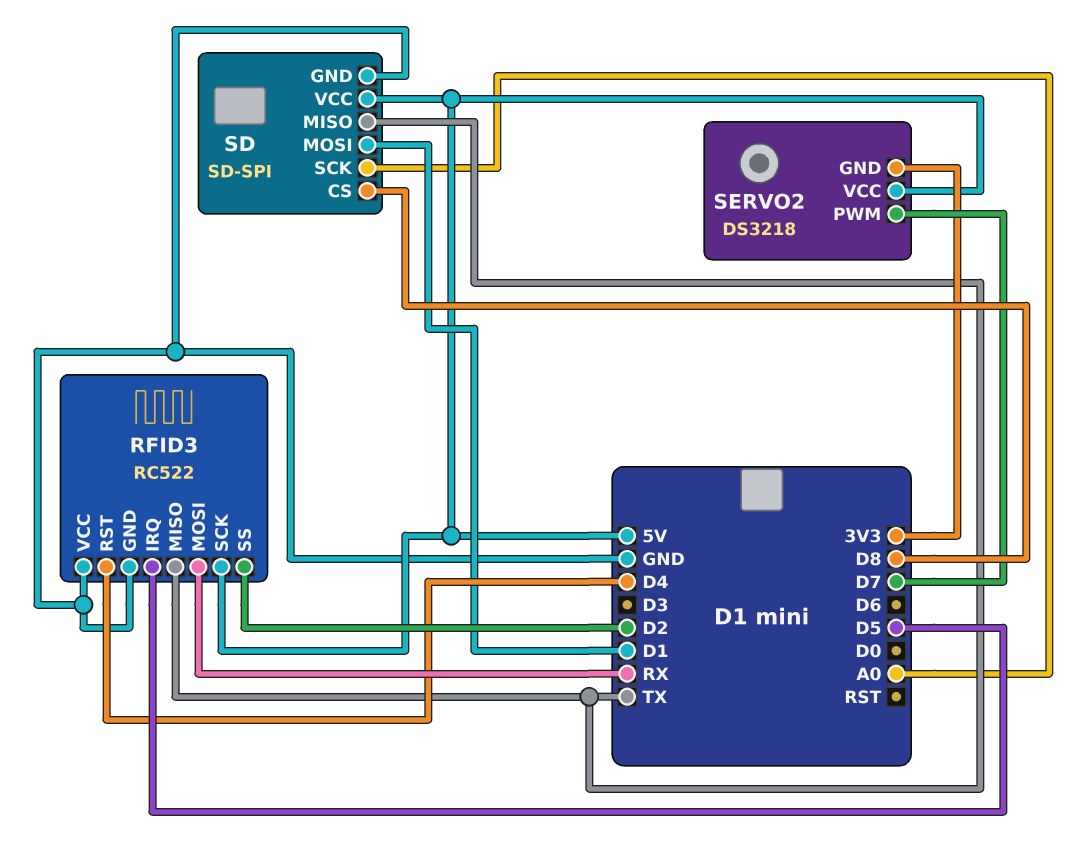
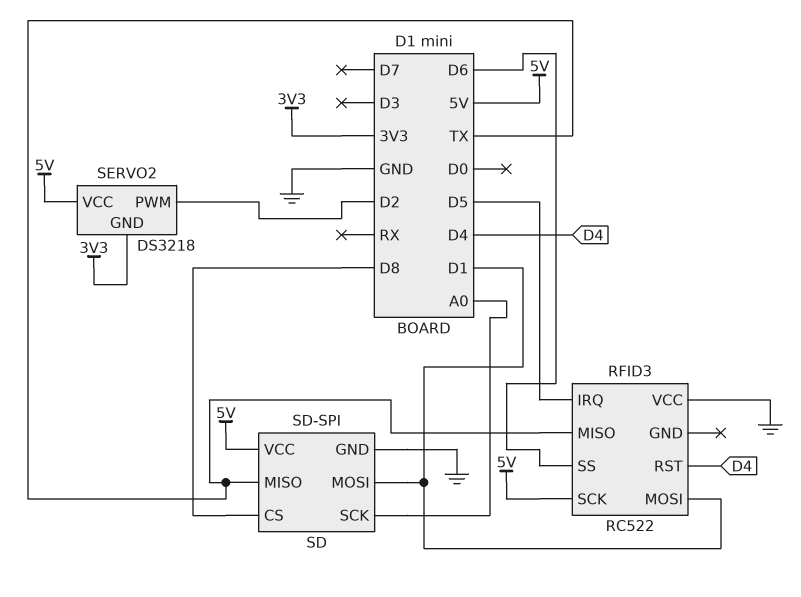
RFID3 pin GND: GND -> none
RFID3 pin MOSI: RX -> D1
RFID3 pin SS: D2 -> D6
SERVO2 pin PWM: D7 -> D2

